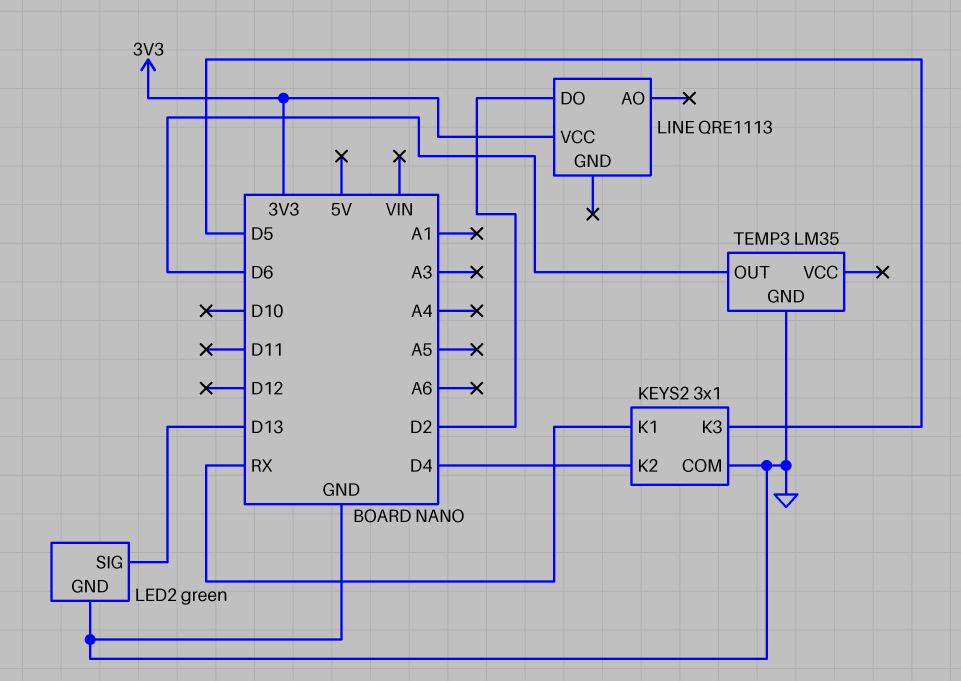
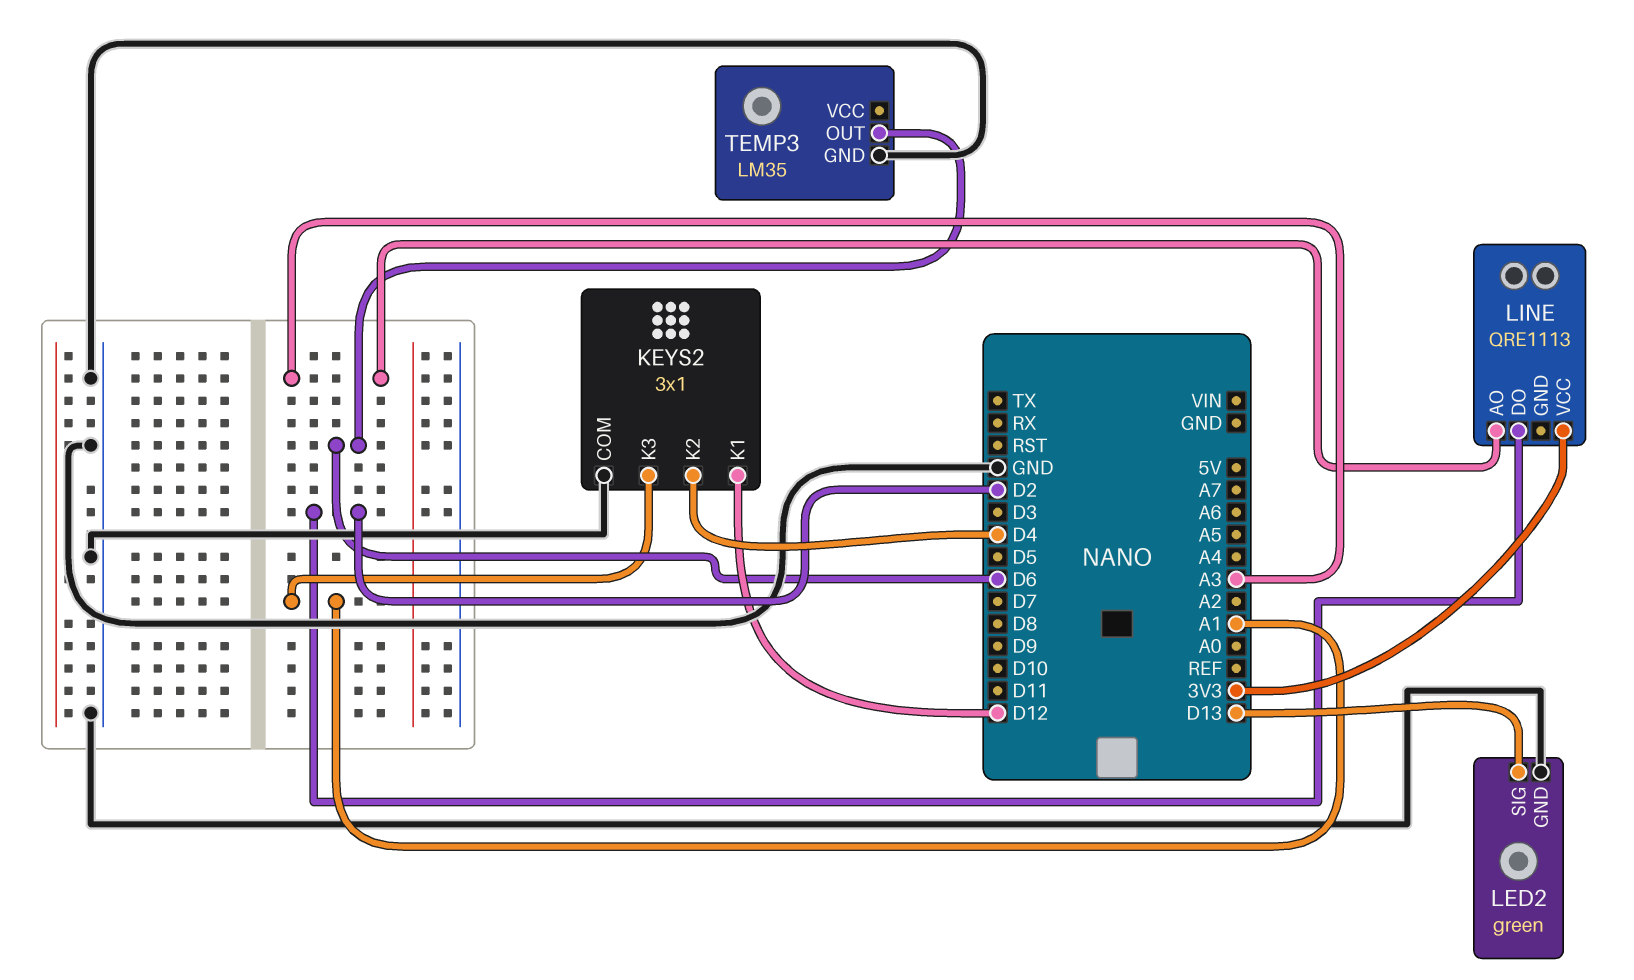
KEYS2 pin K1: RX -> D12
KEYS2 pin K3: D5 -> A1
LINE pin AO: none -> A3

